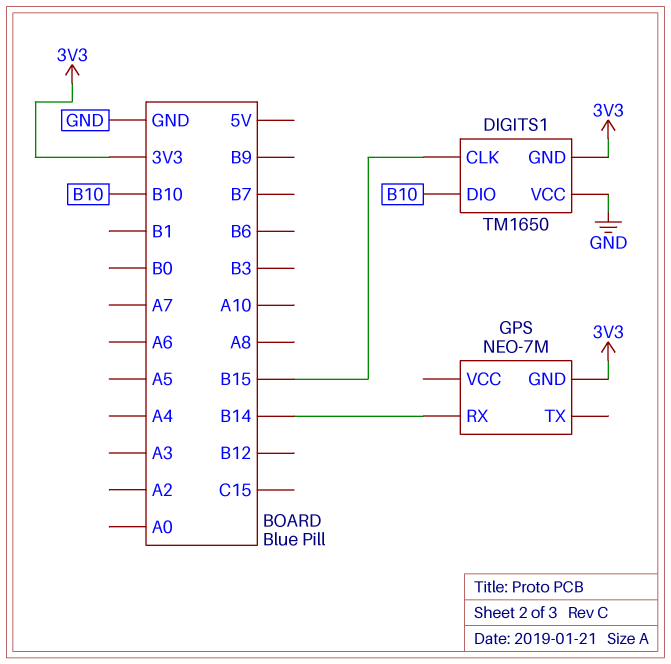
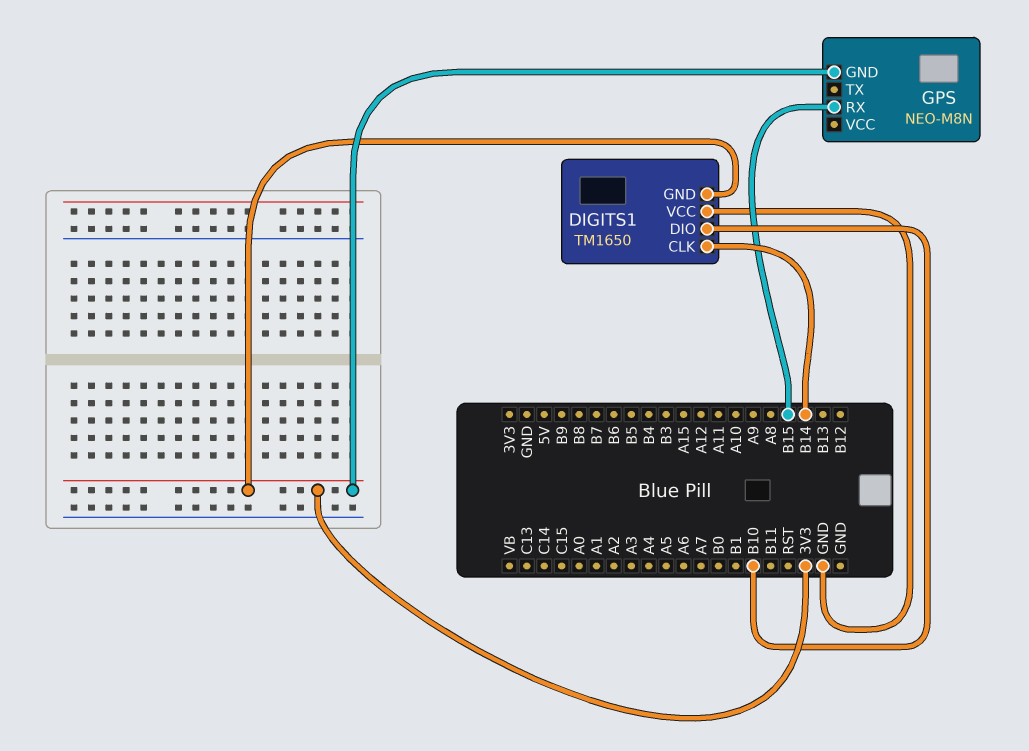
DIGITS1 pin CLK: B15 -> B14
GPS: NEO-7M -> NEO-M8N
GPS pin RX: B14 -> B15

